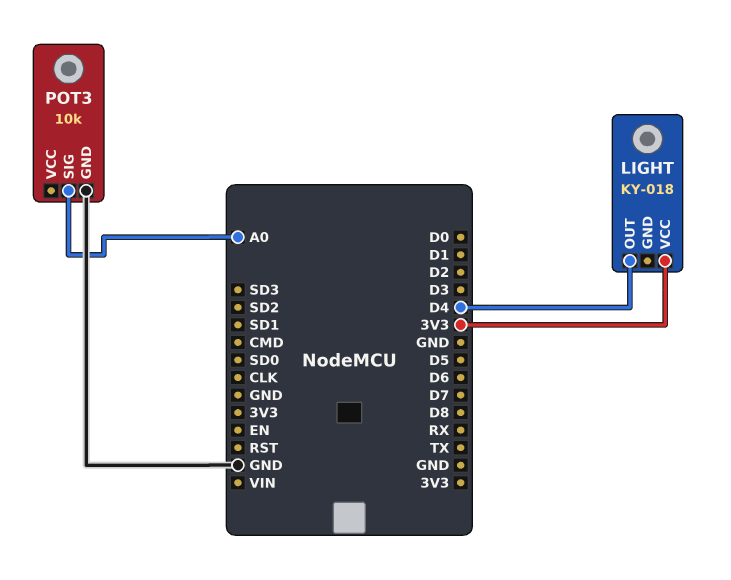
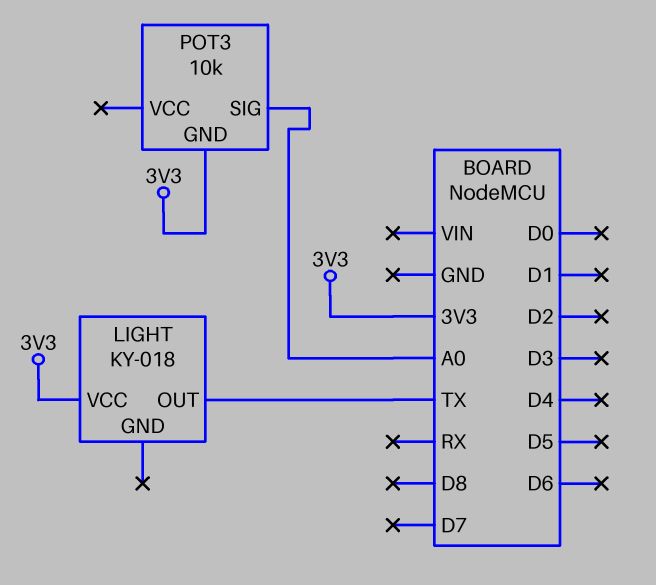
LIGHT pin OUT: D4 -> TX
POT3 pin GND: GND -> 3V3

